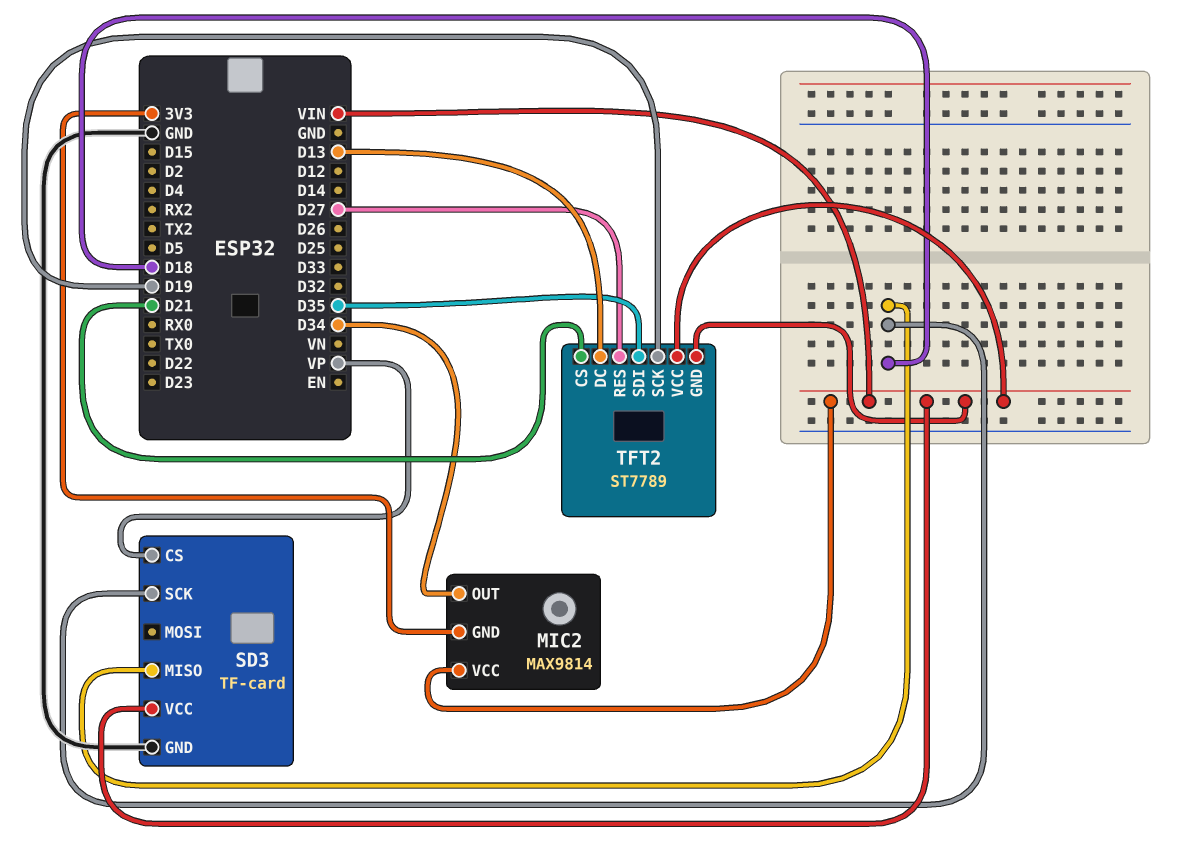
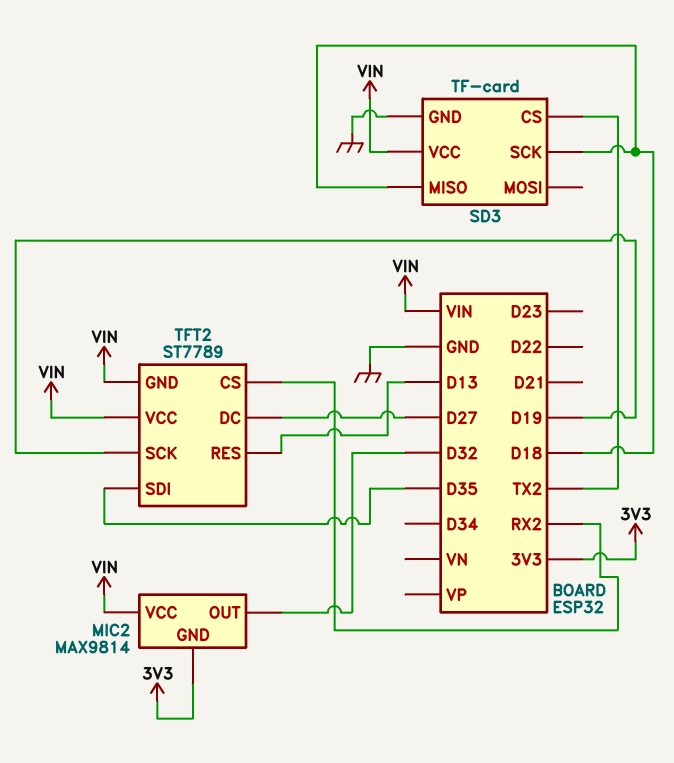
MIC2 pin OUT: D34 -> D32
SD3 pin CS: VP -> TX2
TFT2 pin CS: D21 -> RX2
TFT2 pin DC: D13 -> D27
TFT2 pin RES: D27 -> D13

